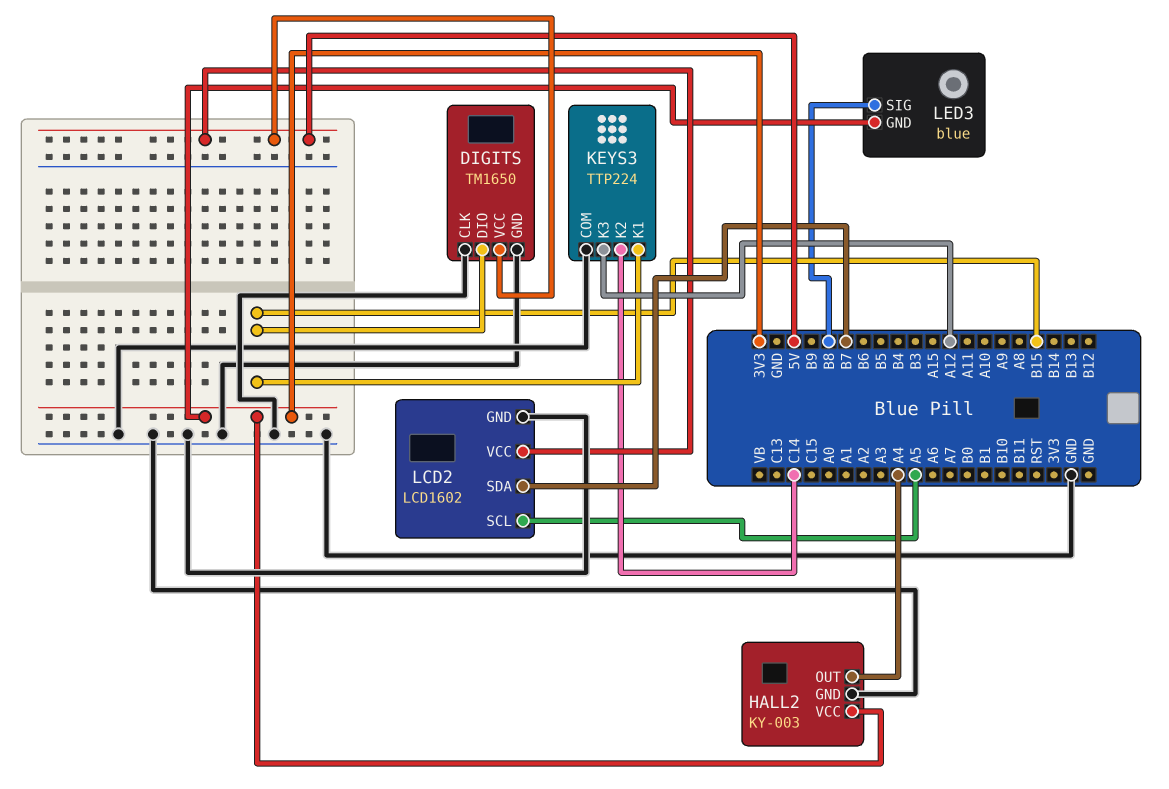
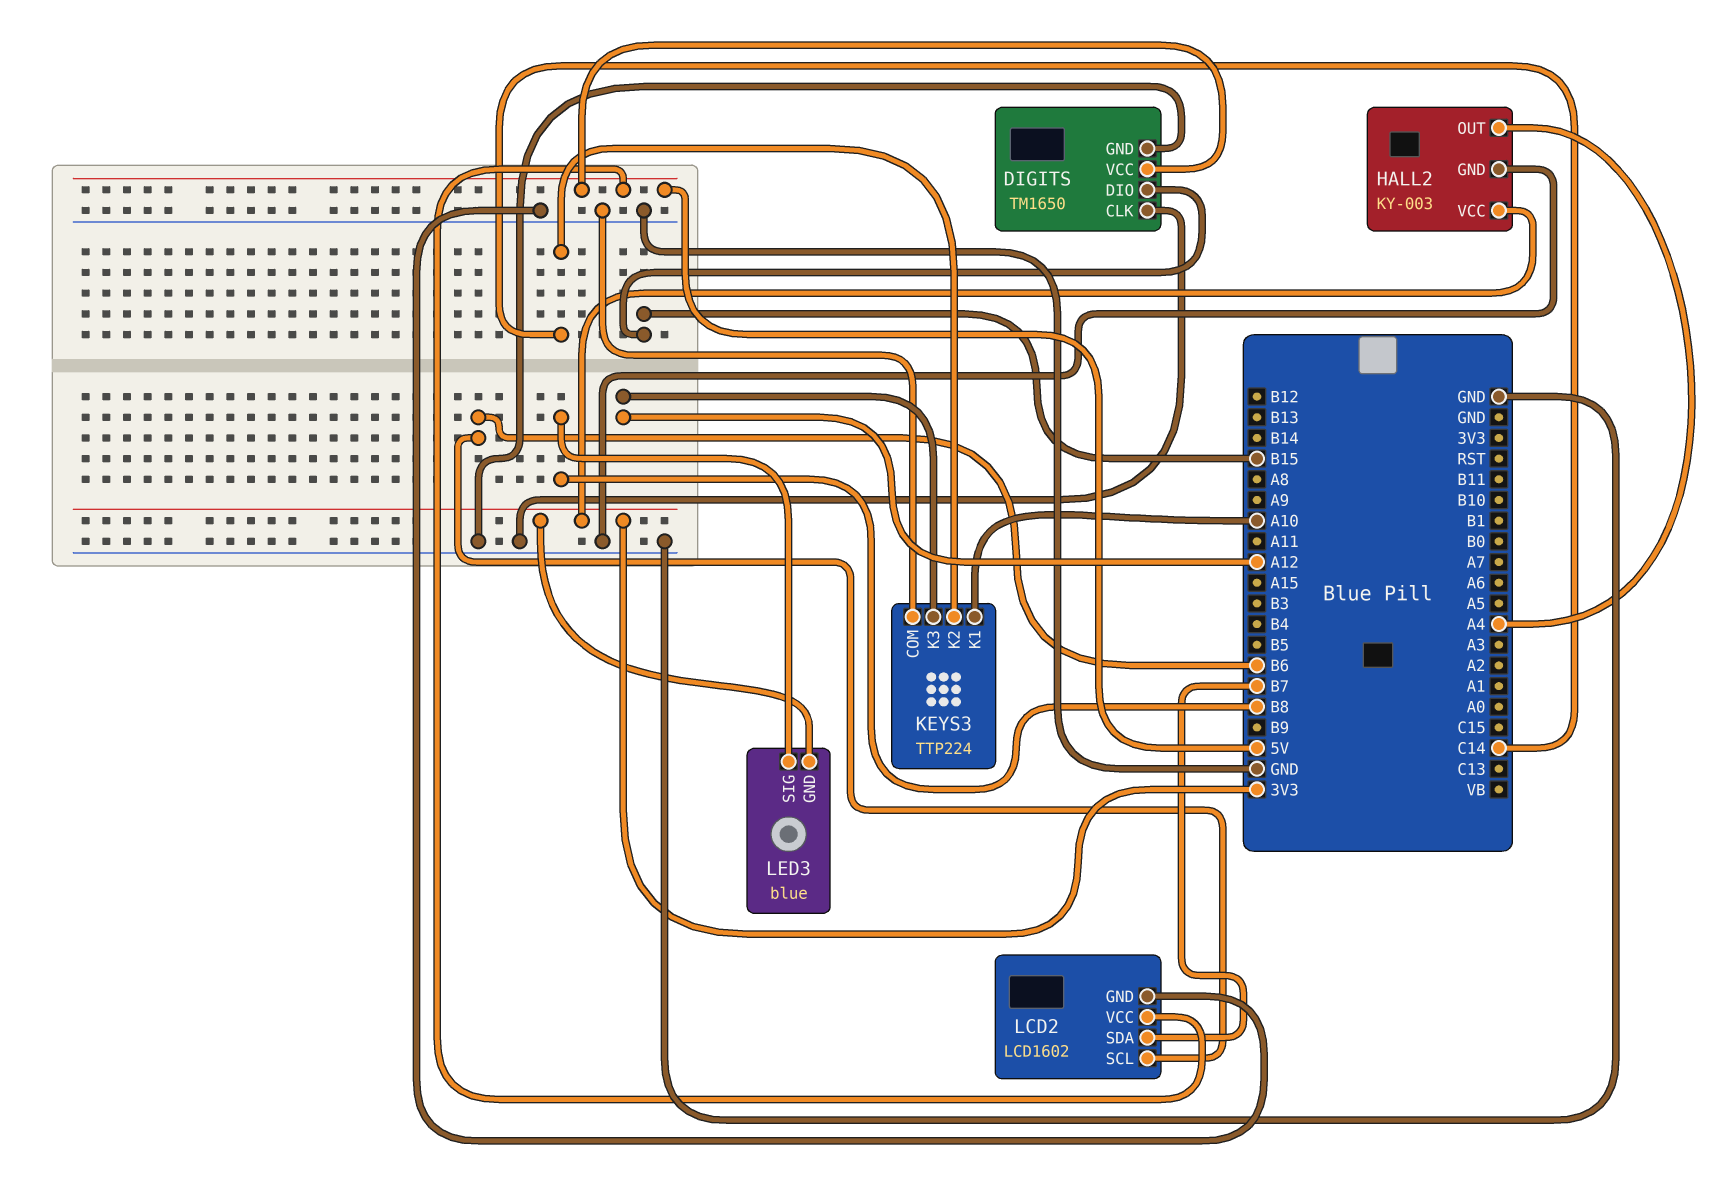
KEYS3 pin K1: B15 -> A10
LCD2 pin SCL: A5 -> B6

